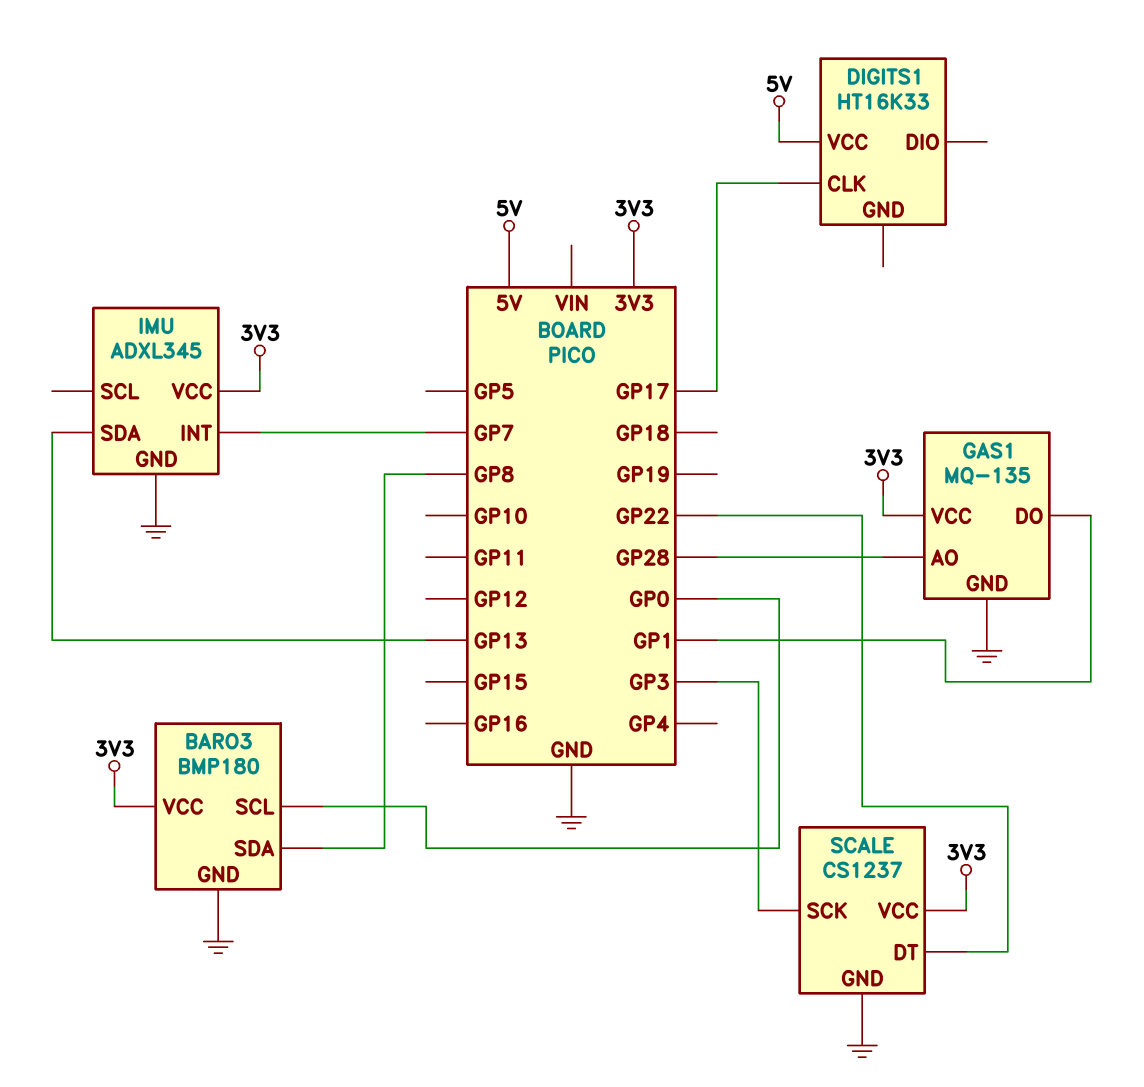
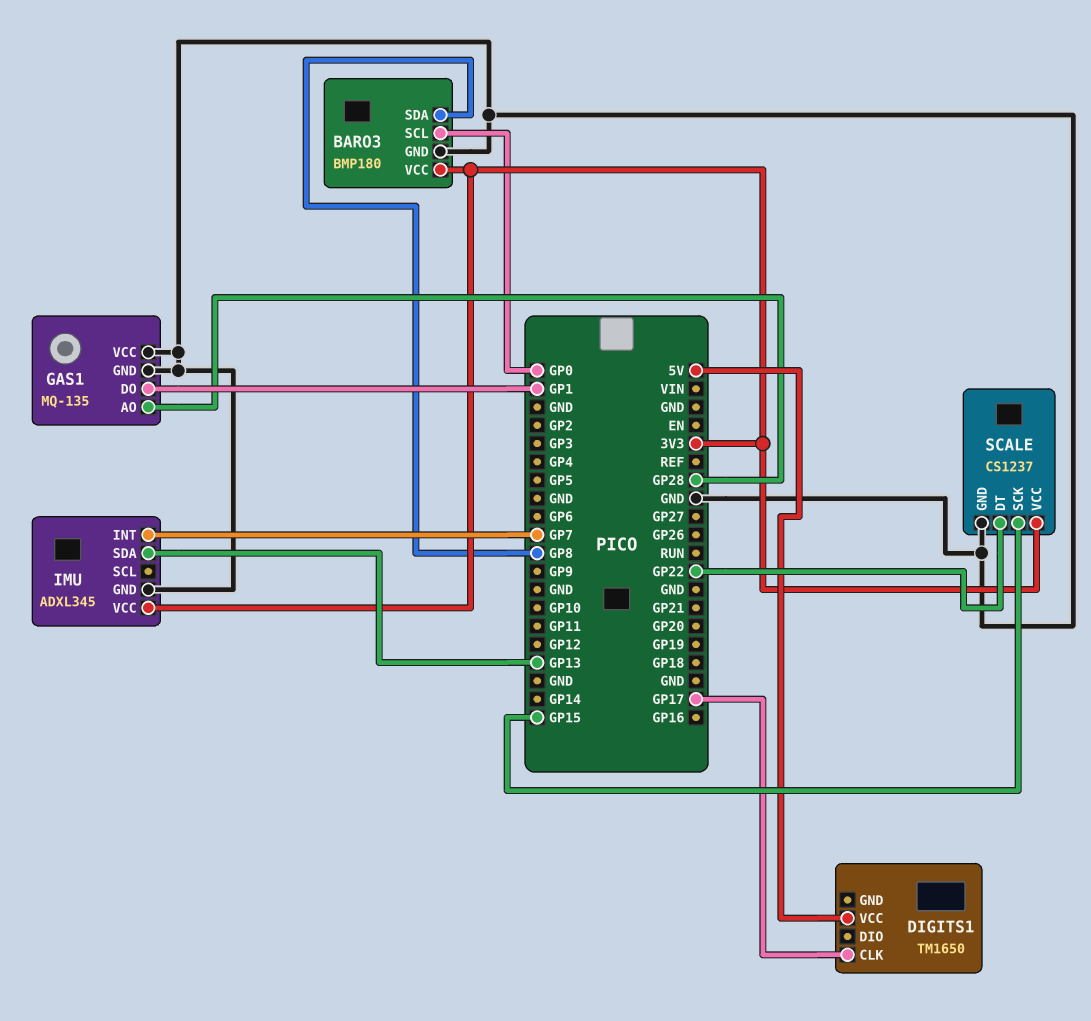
DIGITS1: HT16K33 -> TM1650
GAS1 pin VCC: 3V3 -> GND
SCALE pin SCK: GP3 -> GP15

